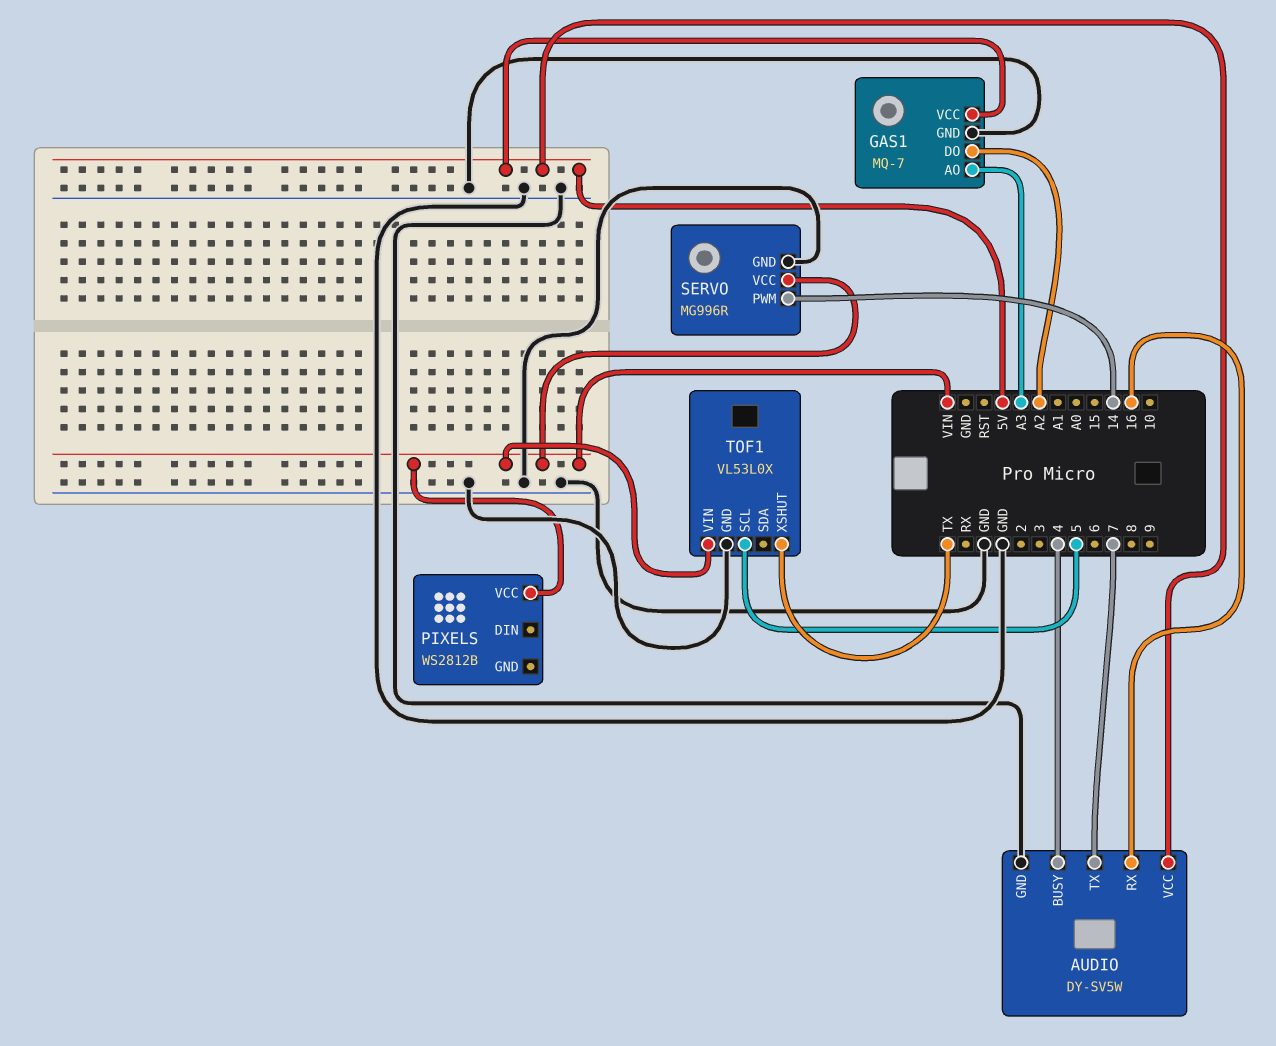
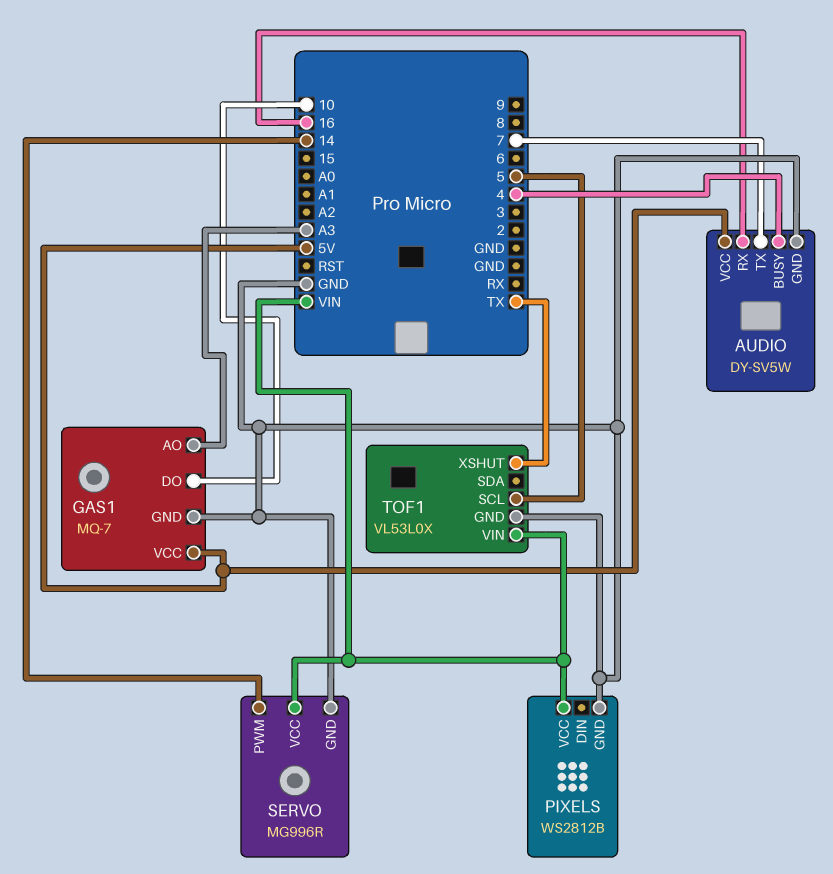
GAS1 pin DO: A2 -> 10
PIXELS pin GND: none -> GND

